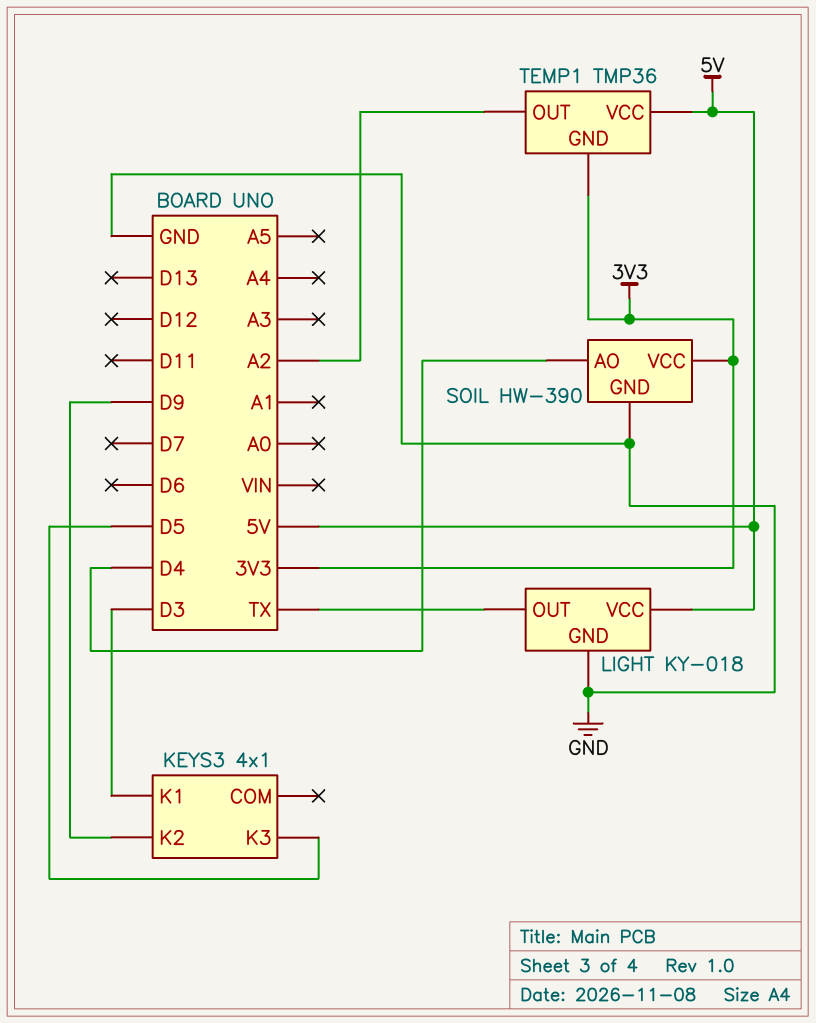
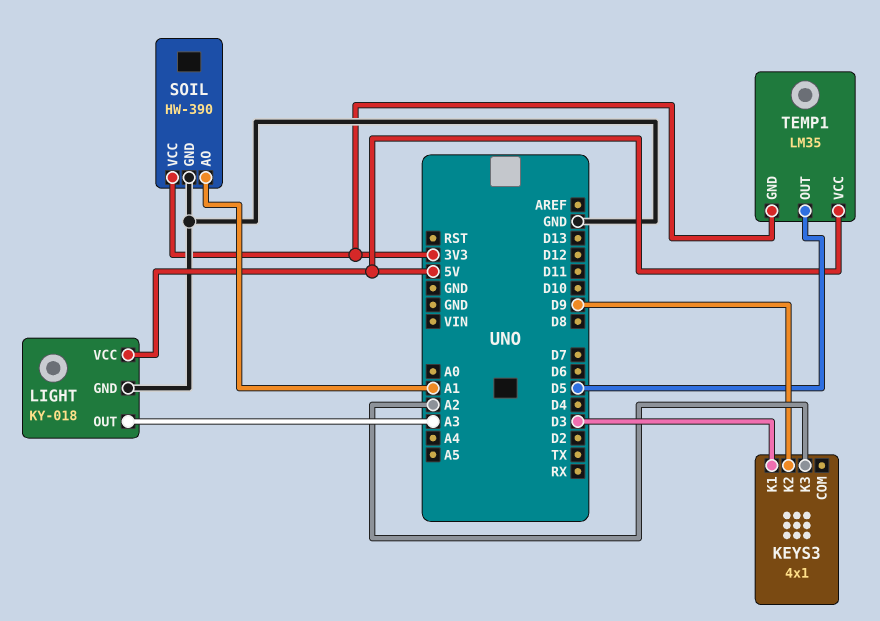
KEYS3 pin K3: D5 -> A2
LIGHT pin OUT: TX -> A3
SOIL pin AO: D4 -> A1
TEMP1: TMP36 -> LM35
TEMP1 pin OUT: A2 -> D5

